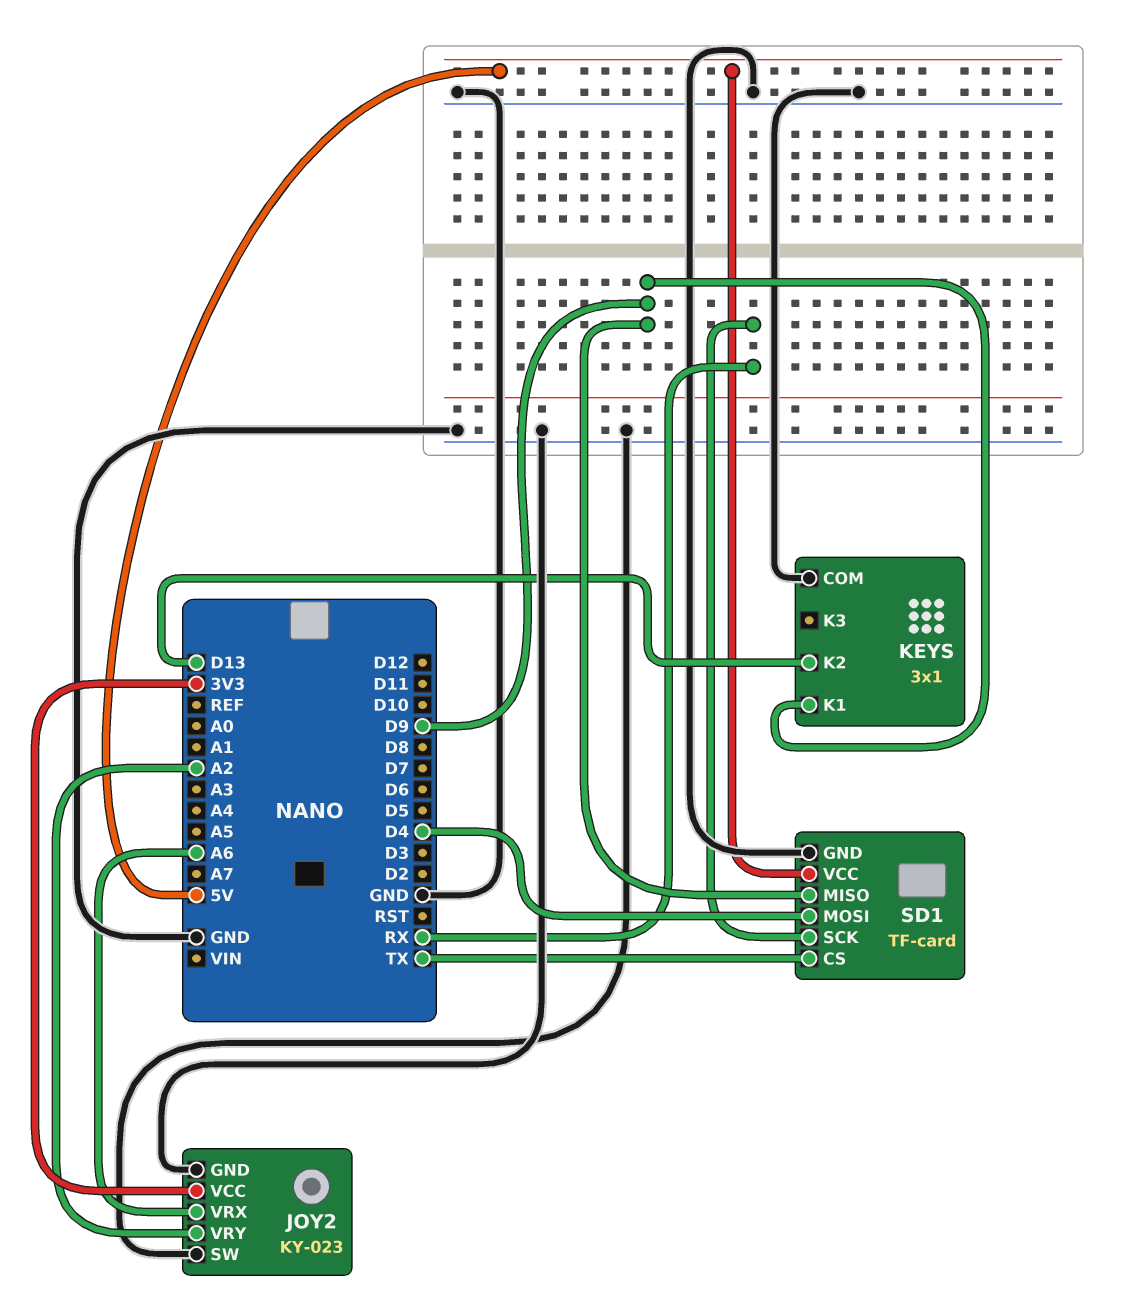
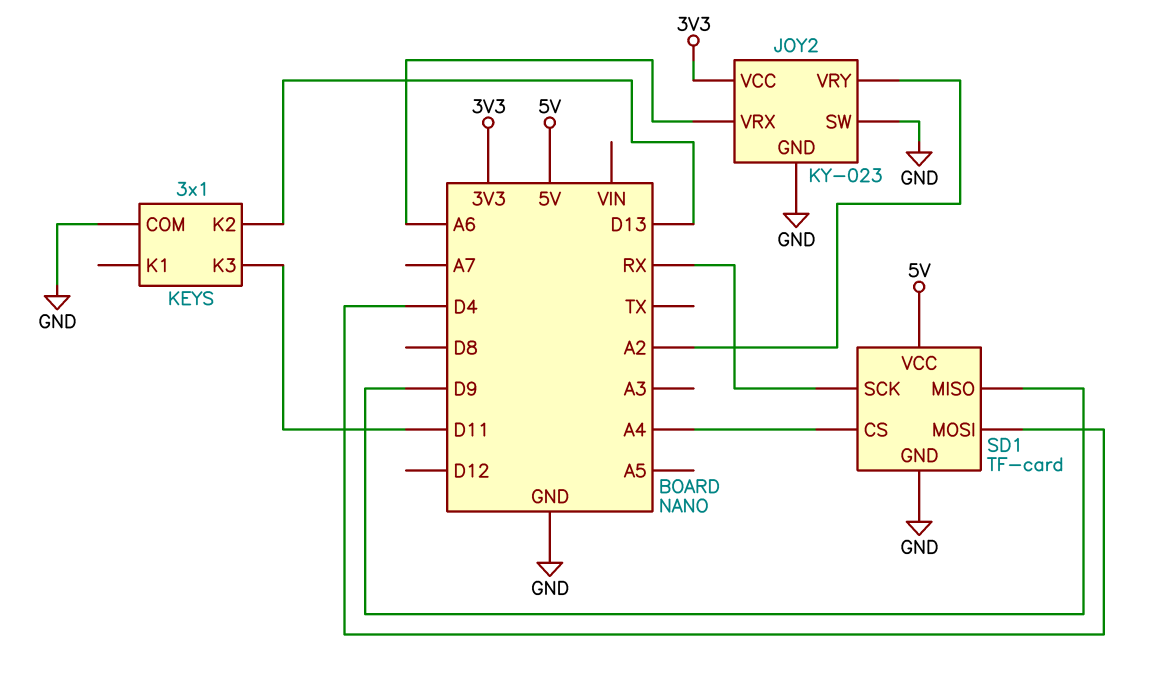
KEYS pin K1: D9 -> none
KEYS pin K3: none -> D11
SD1 pin CS: TX -> A4

